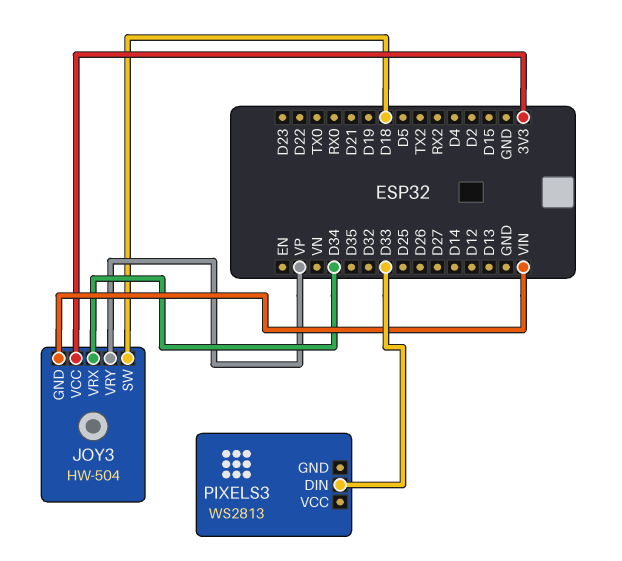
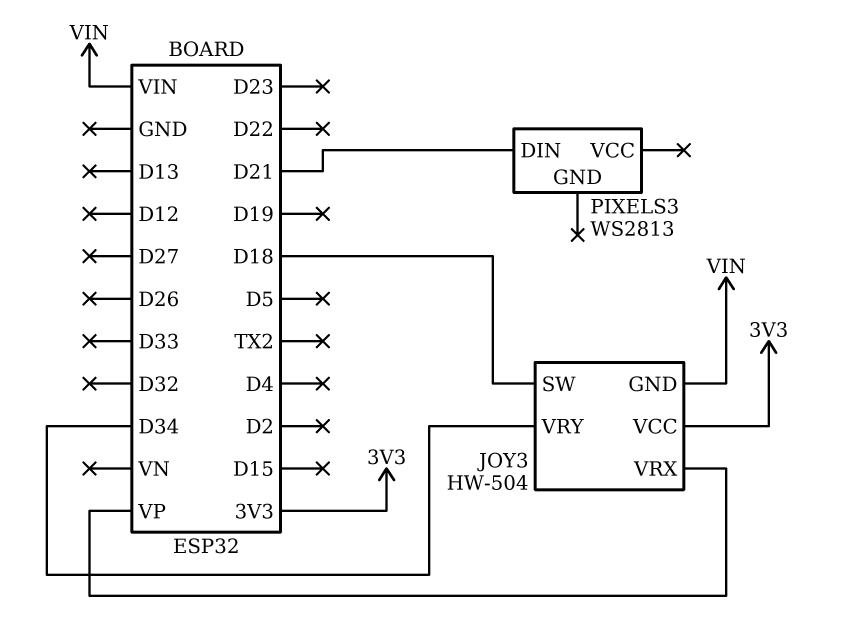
JOY3 pin VRX: D34 -> VP
JOY3 pin VRY: VP -> D34
PIXELS3 pin DIN: D33 -> D21

